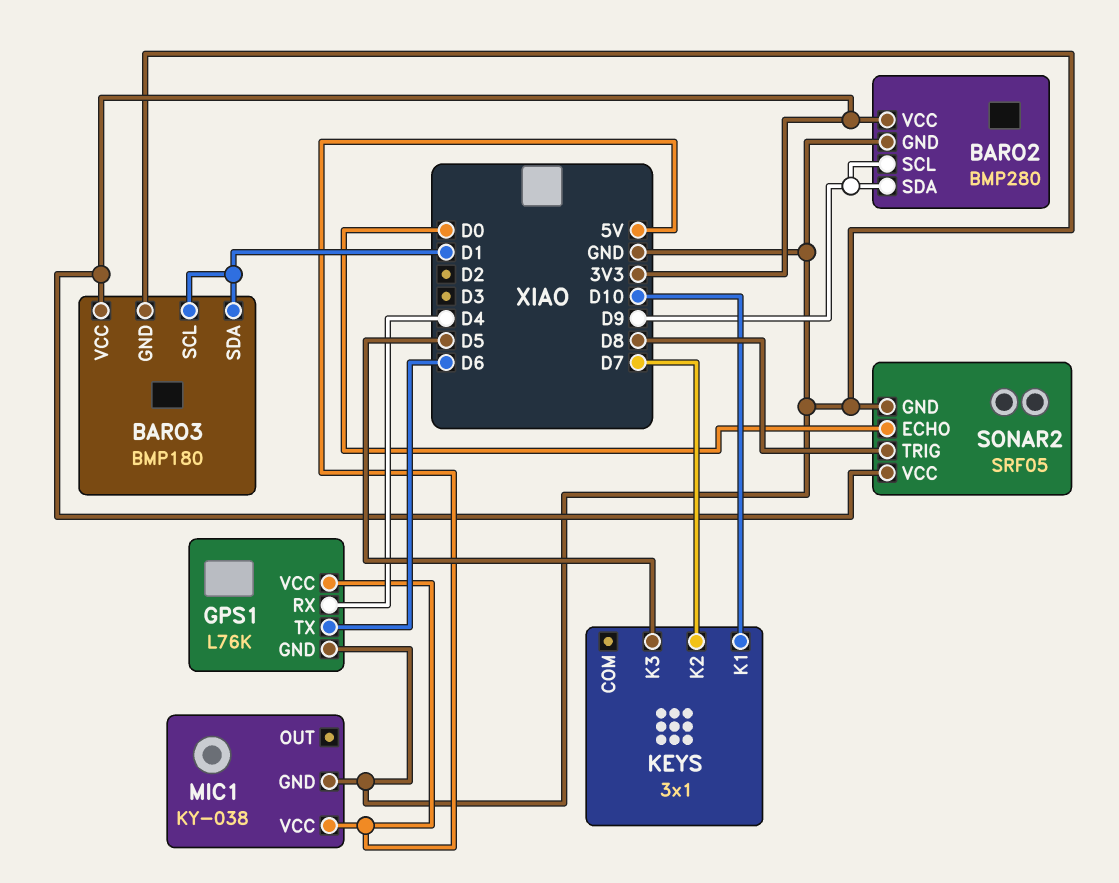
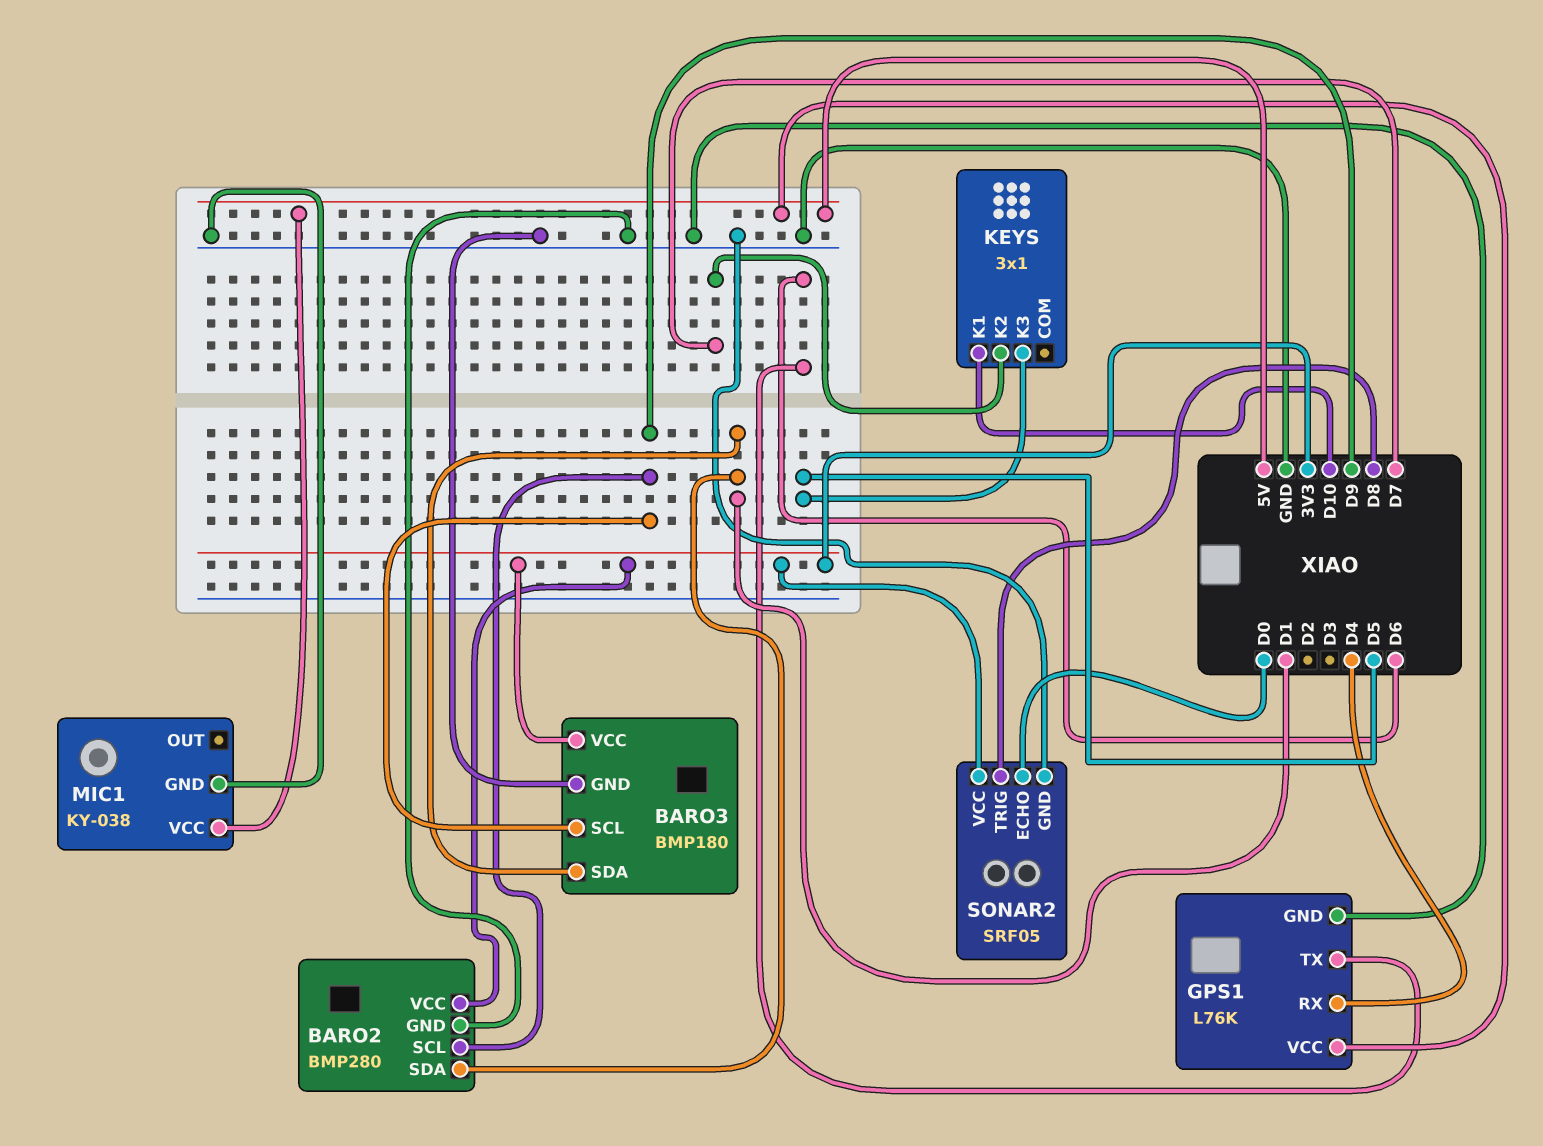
BARO2 pin SDA: D9 -> D1
BARO3 pin SCL: D1 -> D9

